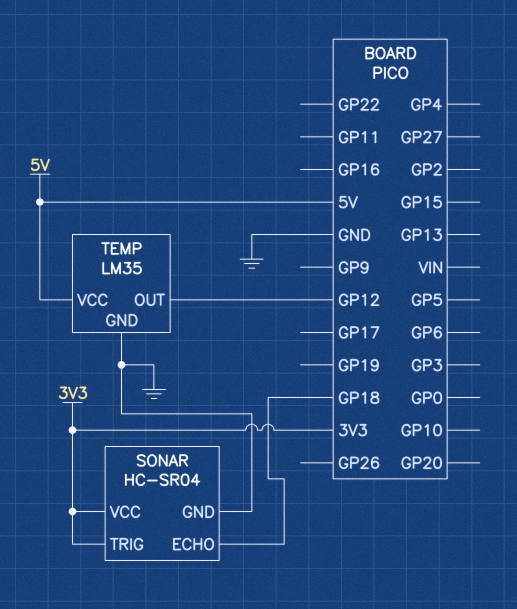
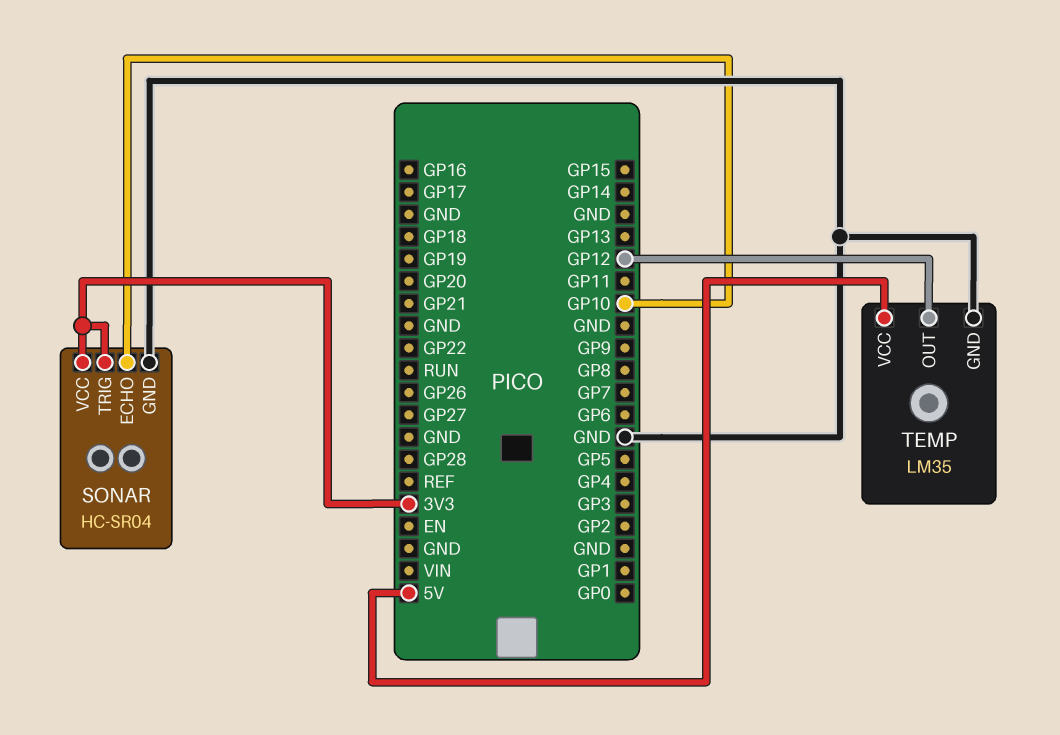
SONAR pin ECHO: GP18 -> GP10

